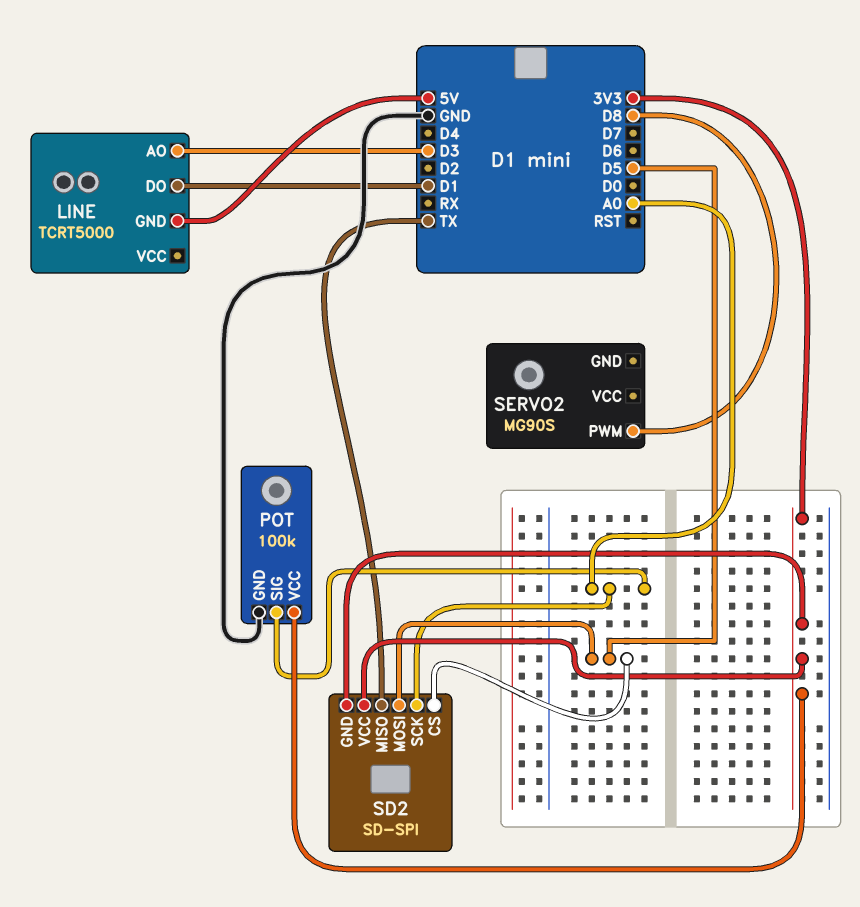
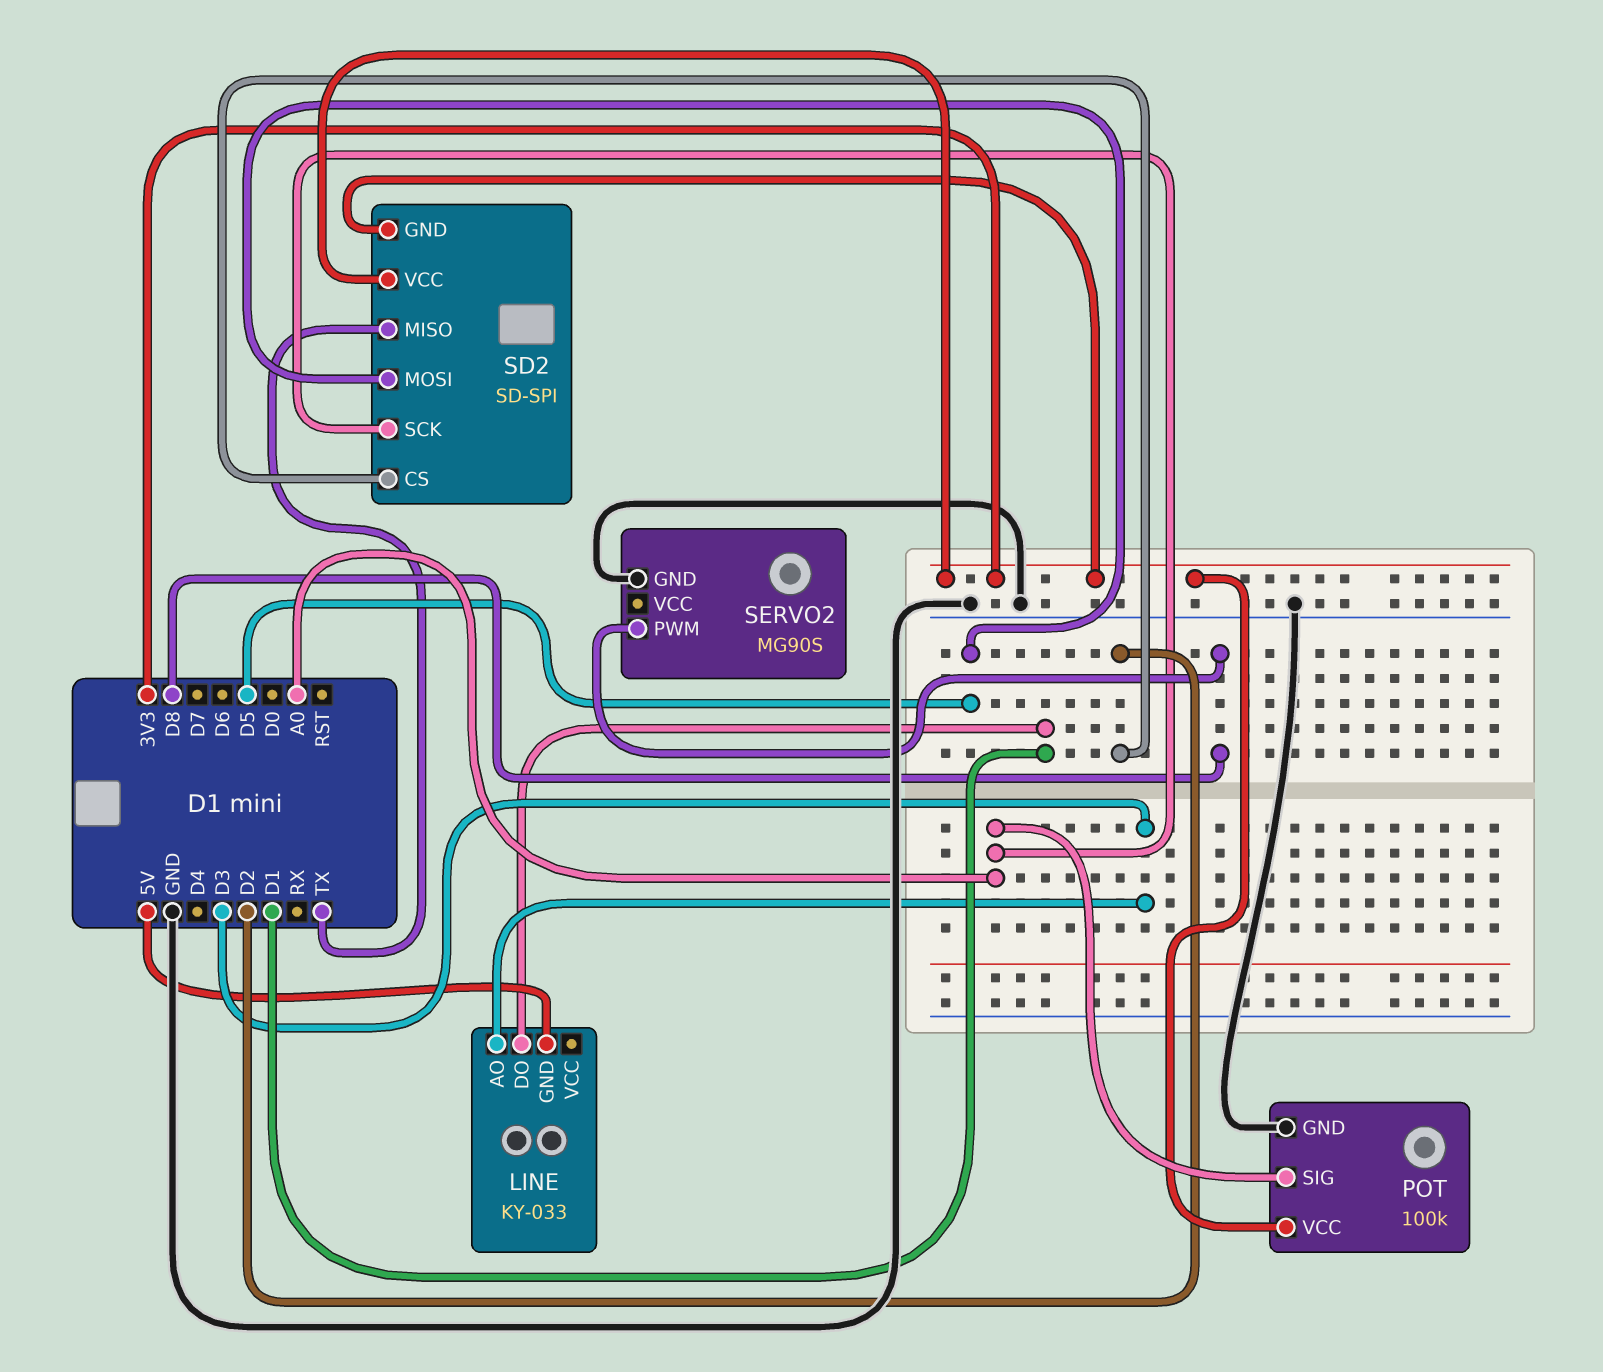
LINE: TCRT5000 -> KY-033
SD2 pin CS: D5 -> D2
SERVO2 pin GND: none -> GND

